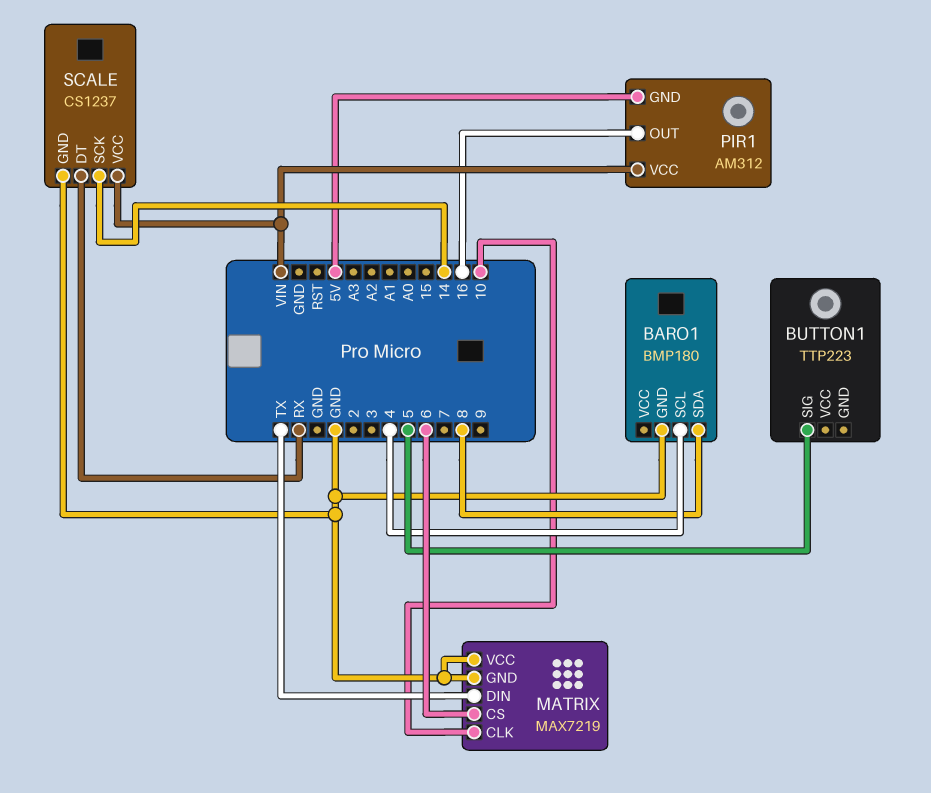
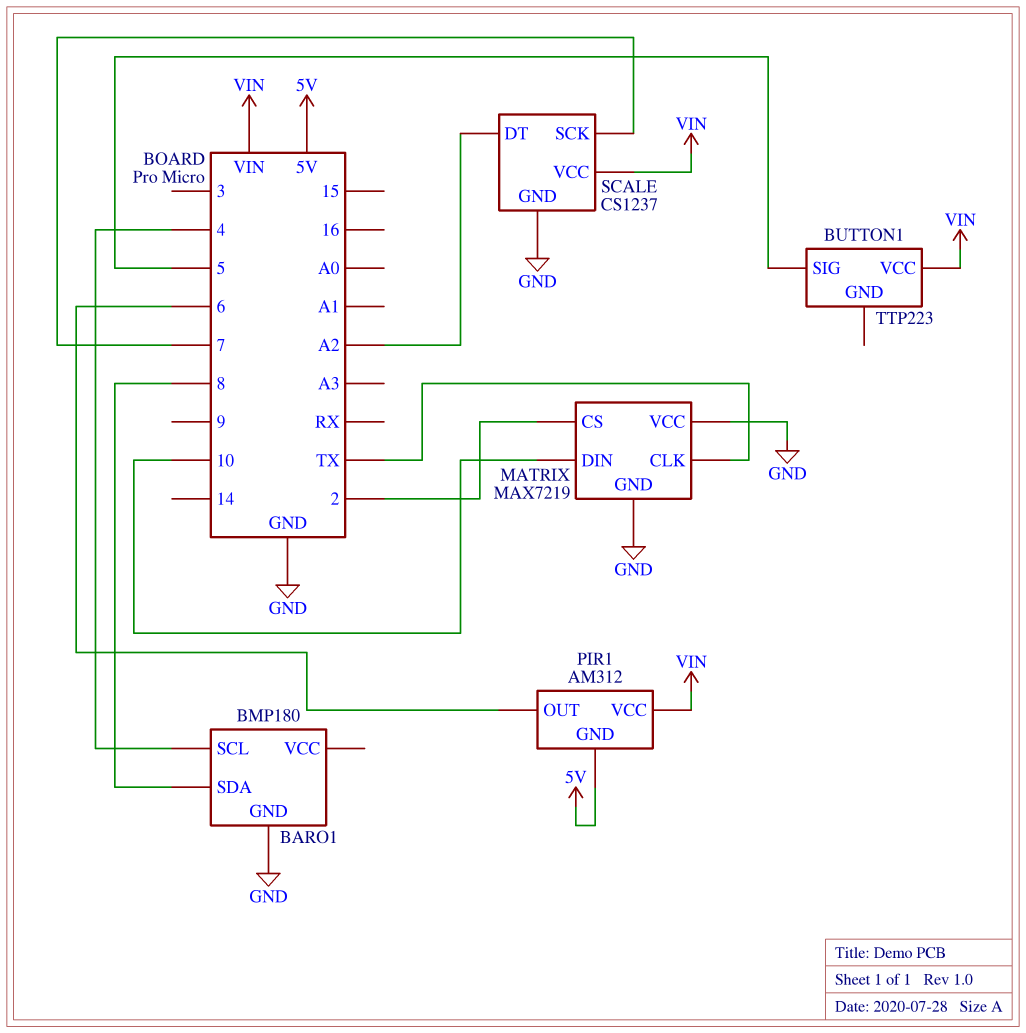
BUTTON1 pin VCC: none -> VIN
MATRIX pin CLK: 10 -> TX
MATRIX pin CS: 6 -> 2
MATRIX pin DIN: TX -> 10
PIR1 pin OUT: 16 -> 6
SCALE pin DT: RX -> A2
SCALE pin SCK: 14 -> 7

